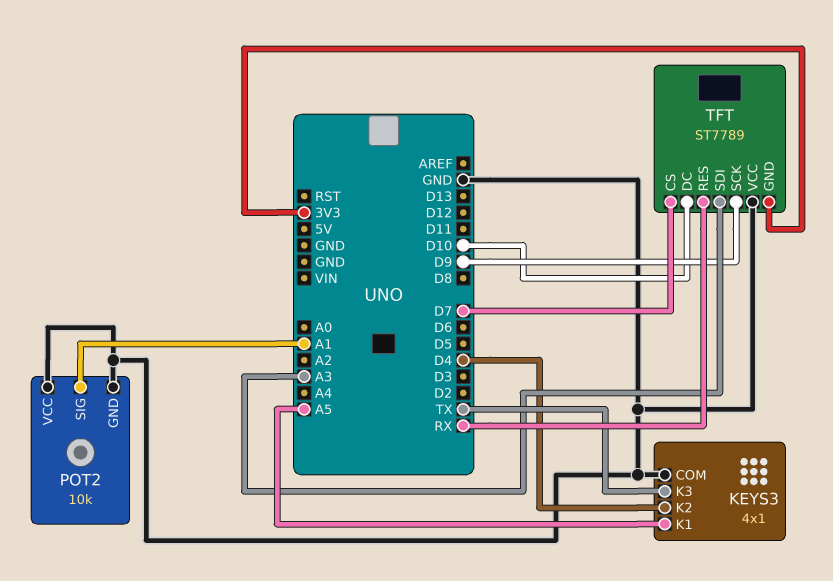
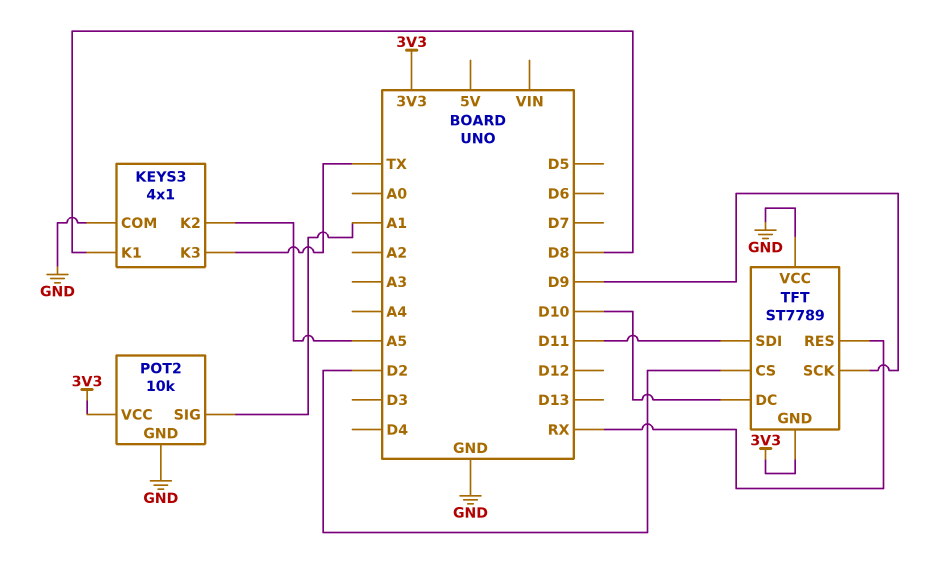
KEYS3 pin K1: A5 -> D8
KEYS3 pin K2: D4 -> A5
POT2 pin VCC: GND -> 3V3
TFT pin CS: D7 -> D2
TFT pin SDI: A3 -> D11

